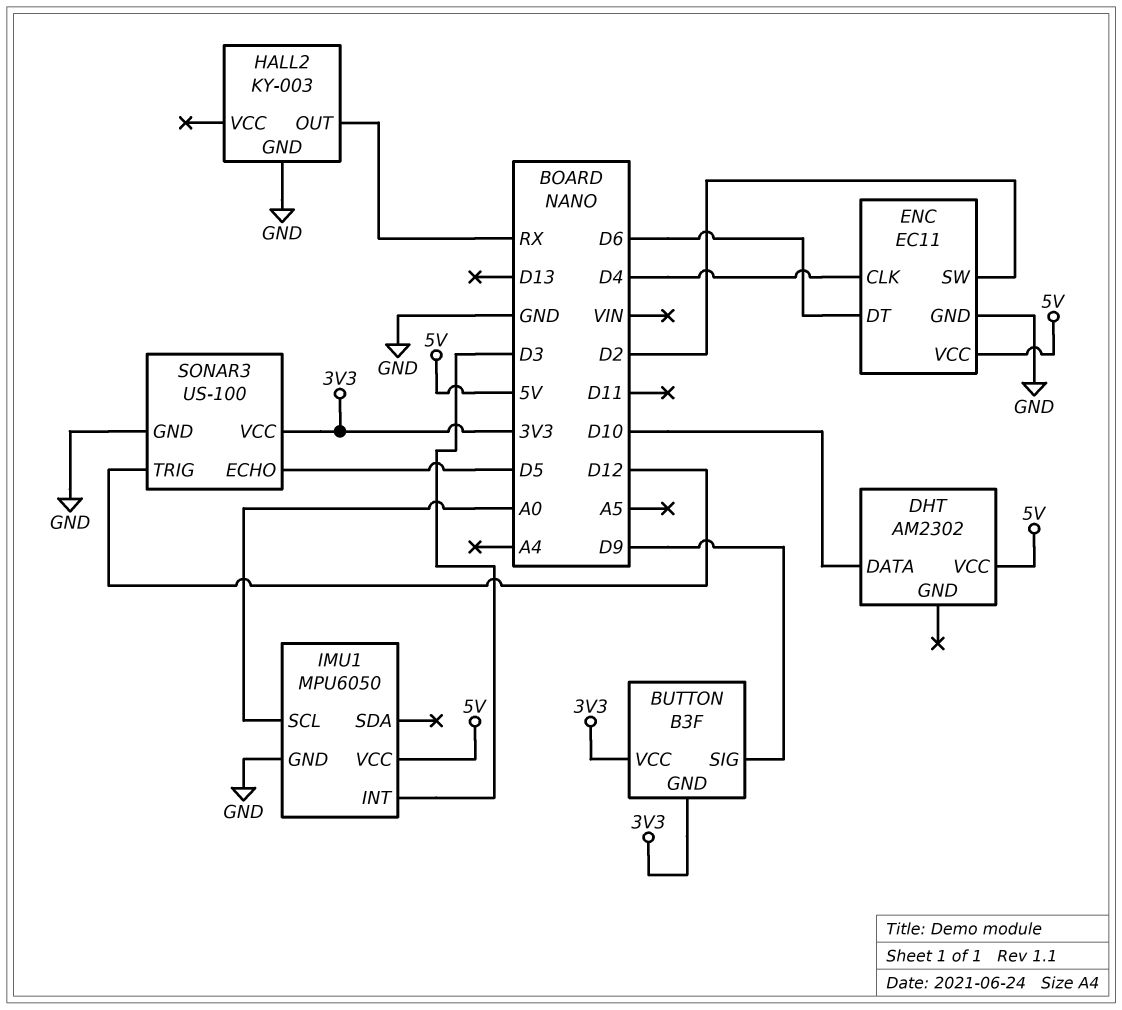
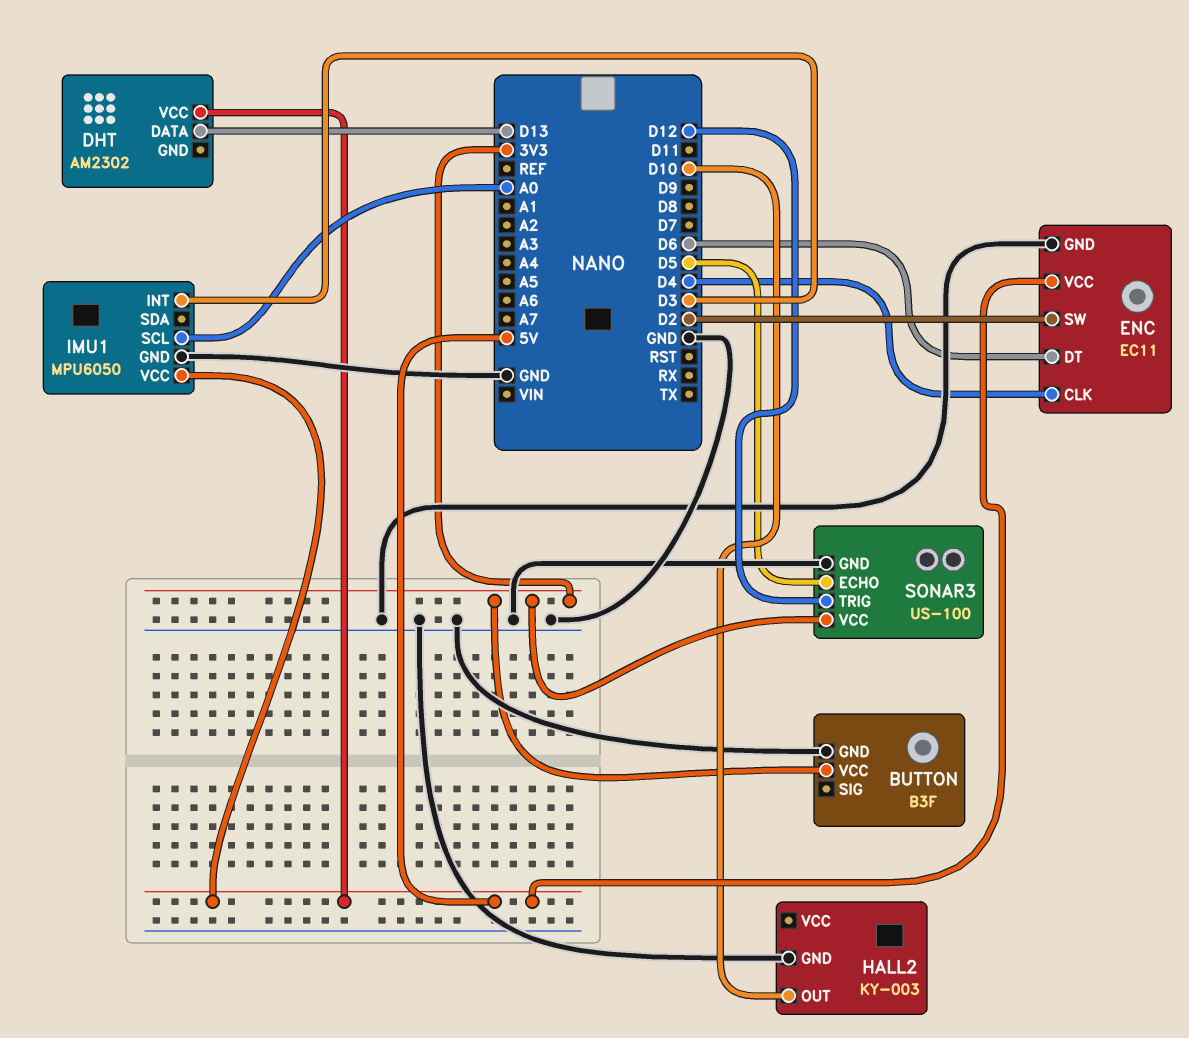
BUTTON pin GND: 3V3 -> GND
BUTTON pin SIG: D9 -> none
DHT pin DATA: D10 -> D13
HALL2 pin OUT: RX -> D10

